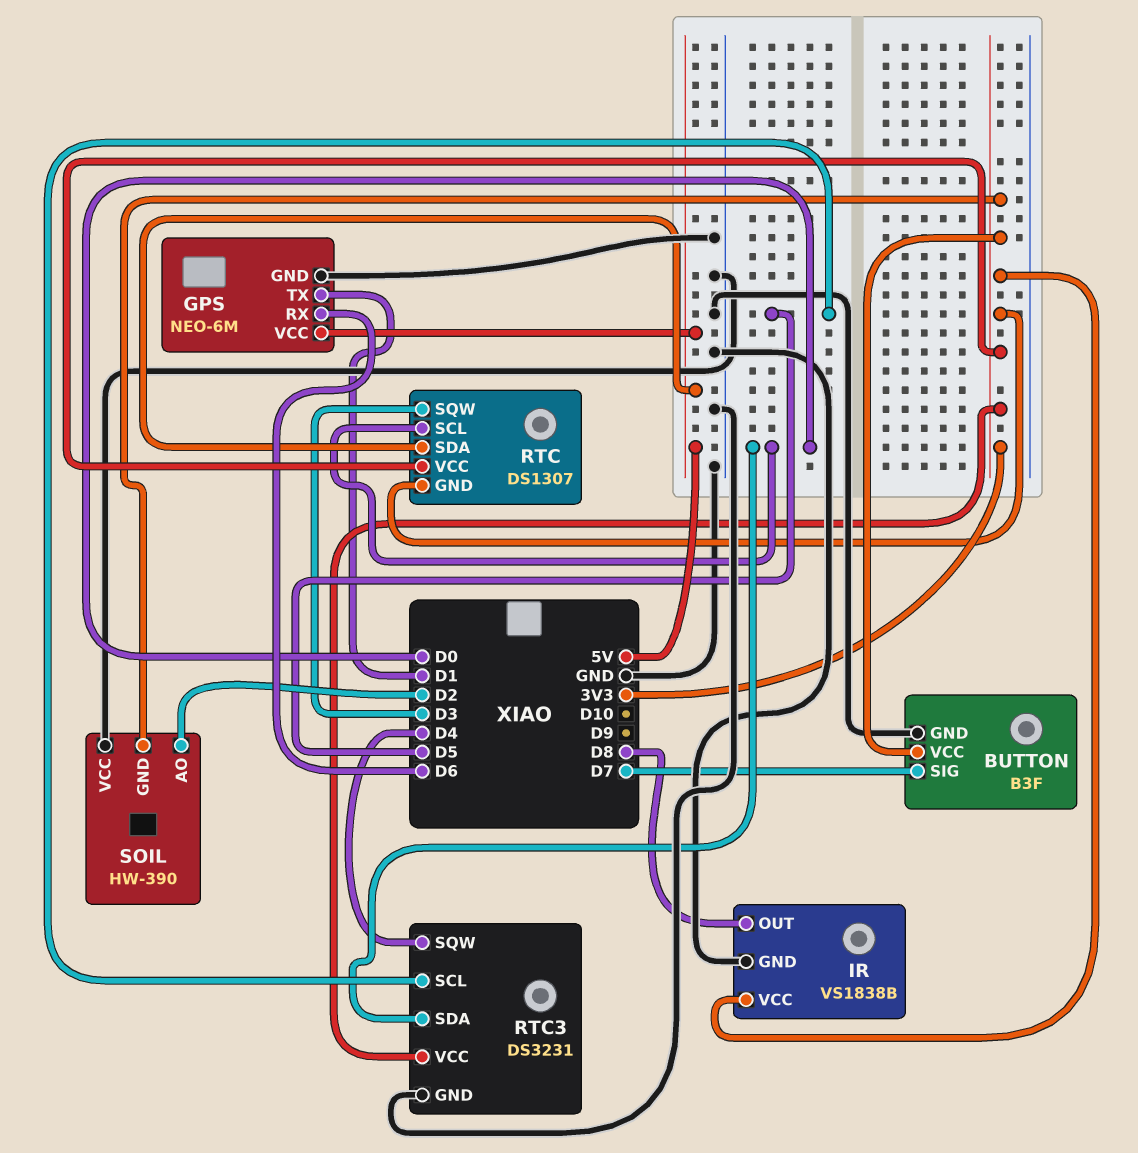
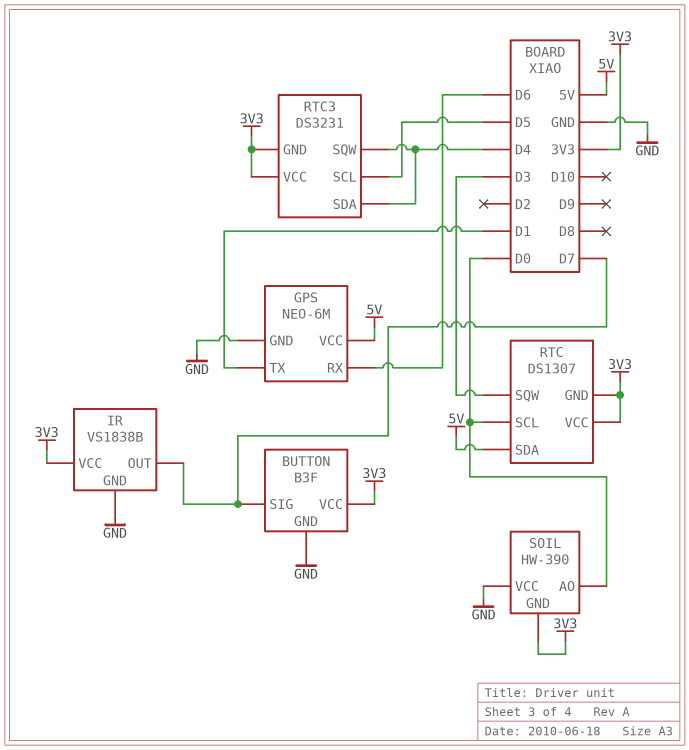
IR pin OUT: D8 -> D7
RTC3 pin GND: GND -> 3V3
RTC3 pin SDA: D0 -> D4
SOIL pin AO: D2 -> D0

